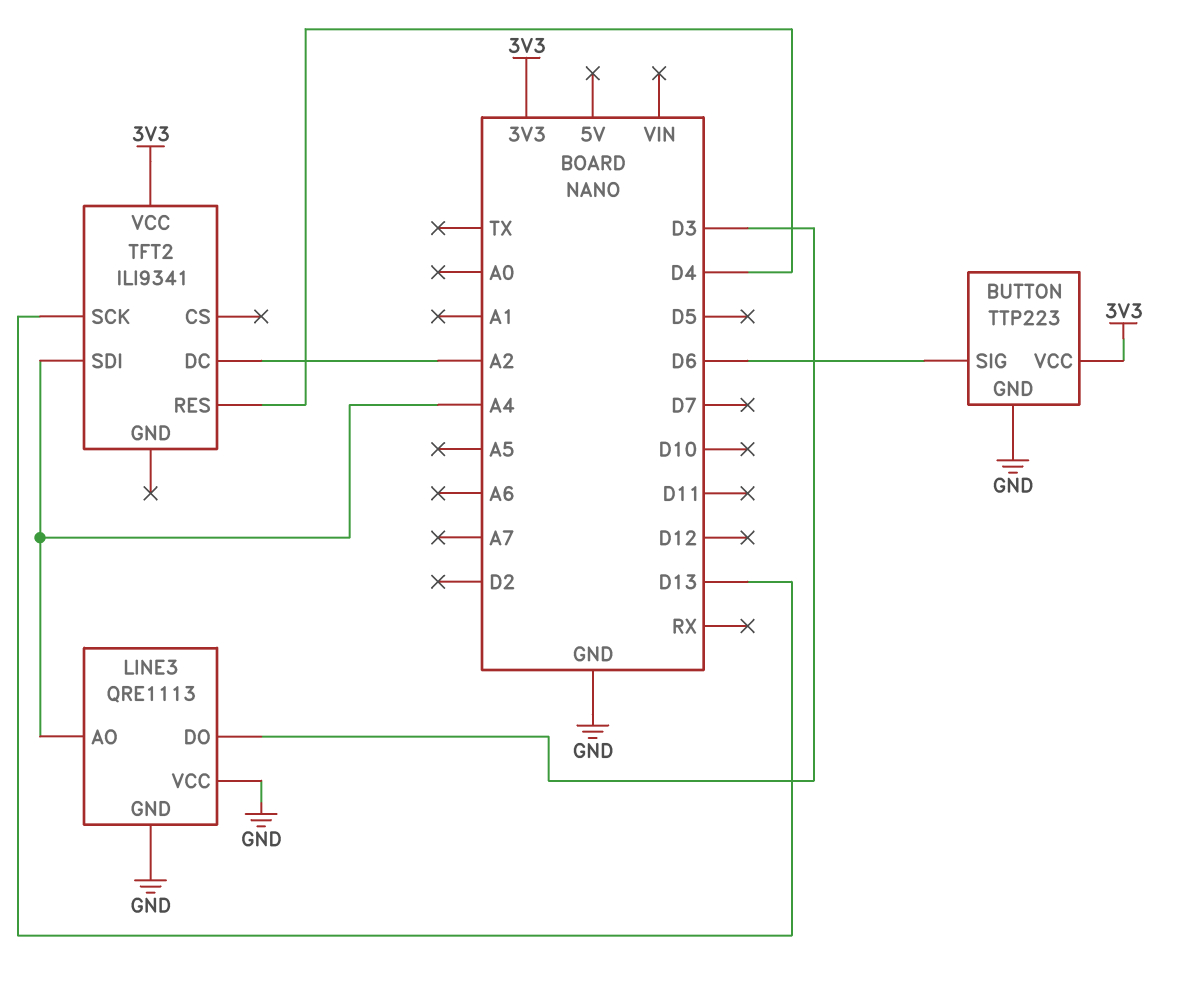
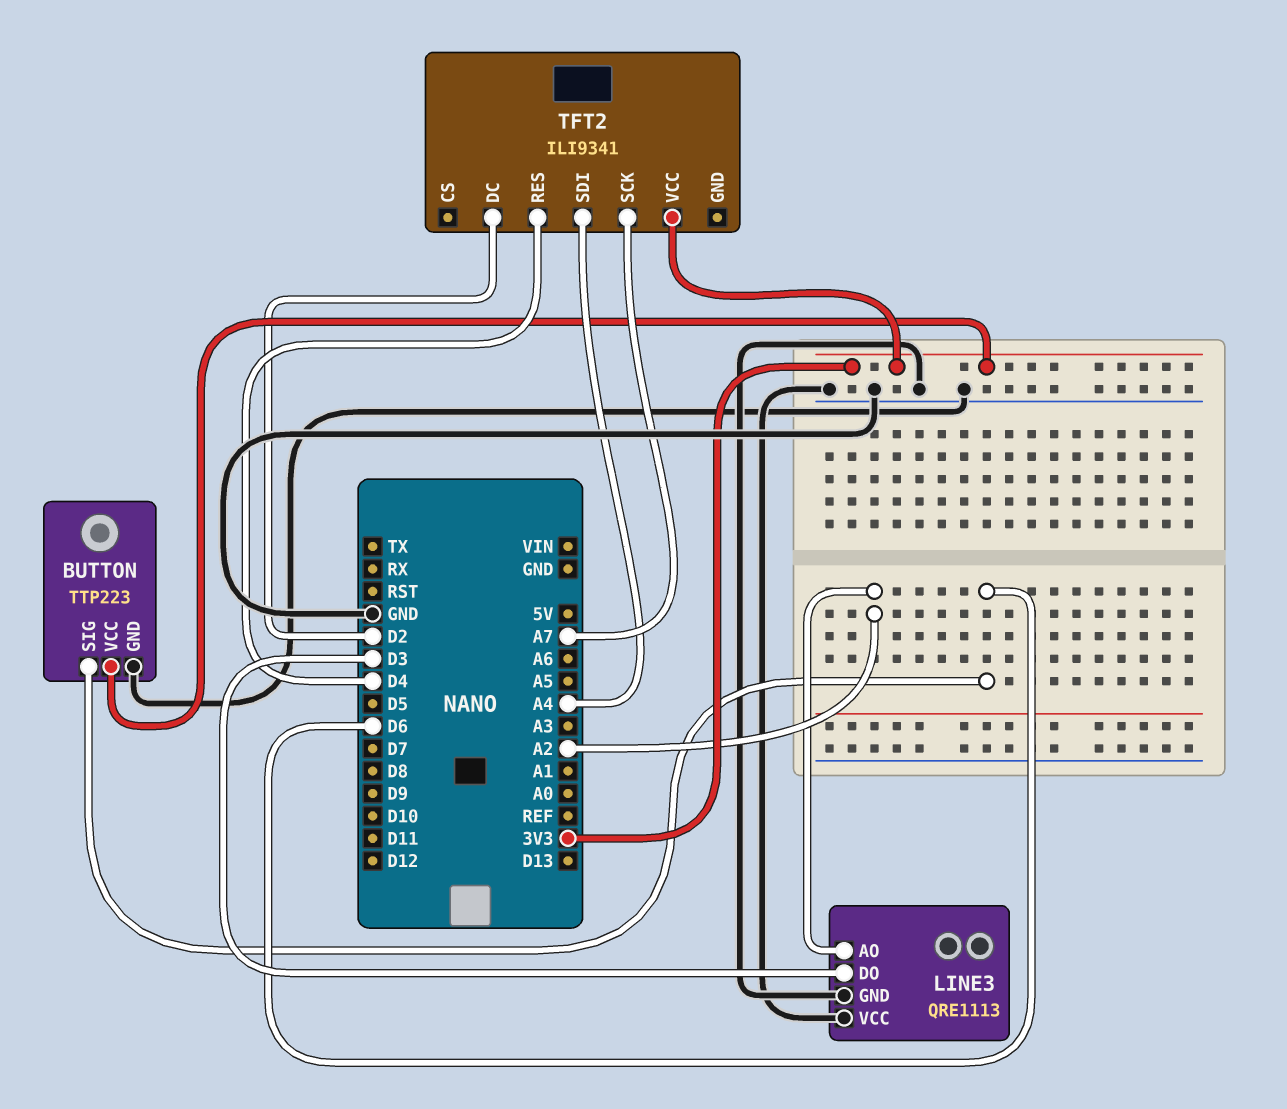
LINE3 pin AO: A4 -> A2
TFT2 pin DC: A2 -> D2
TFT2 pin SCK: D13 -> A7

